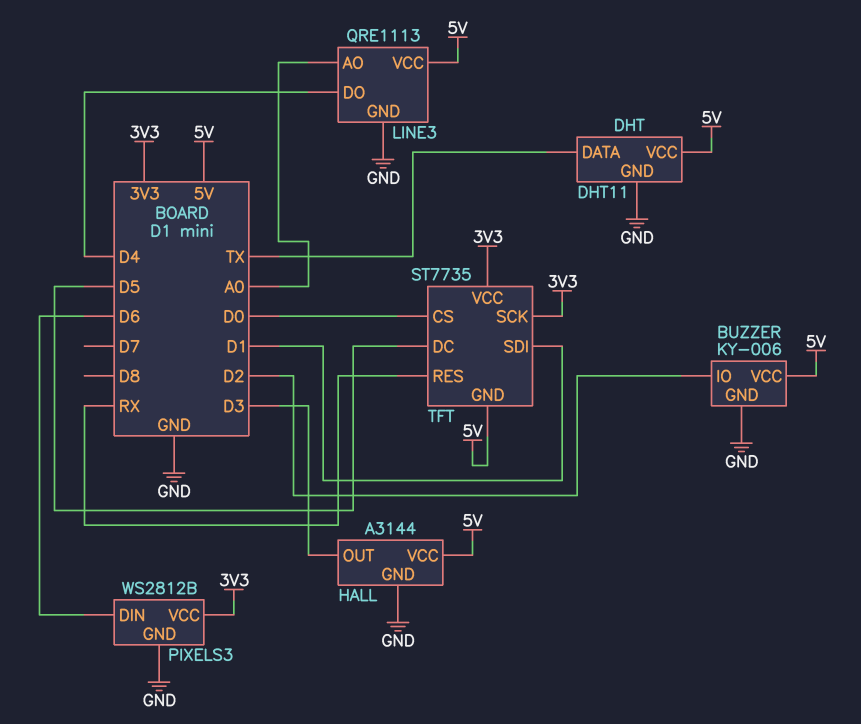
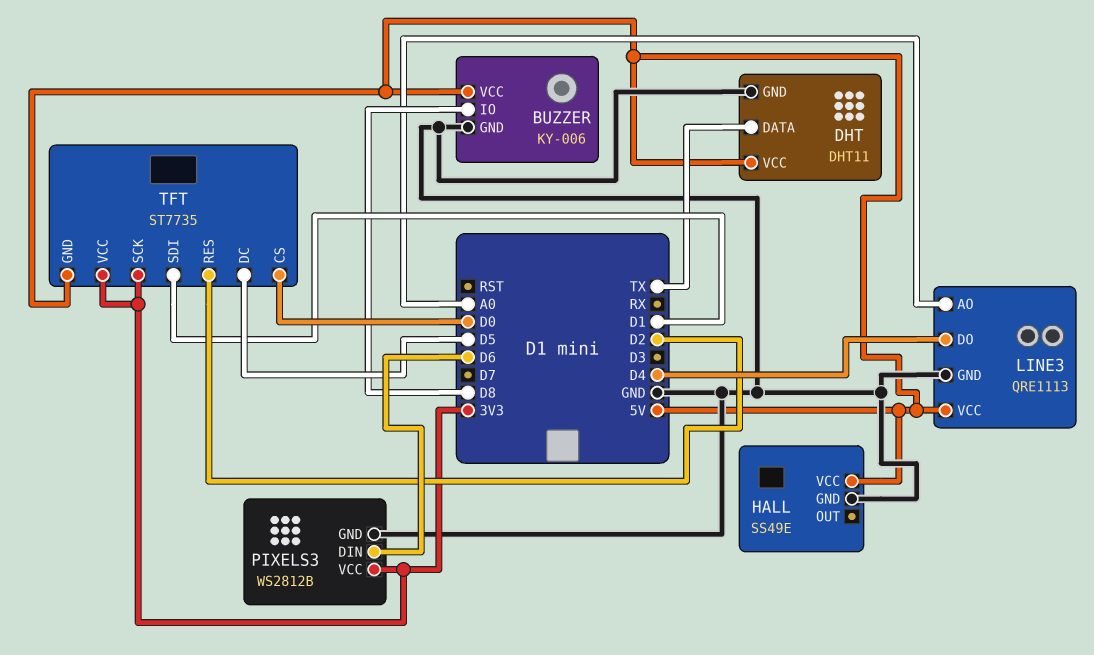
BUZZER pin IO: D2 -> D8
HALL: A3144 -> SS49E
HALL pin OUT: D3 -> none
TFT pin RES: RX -> D2

